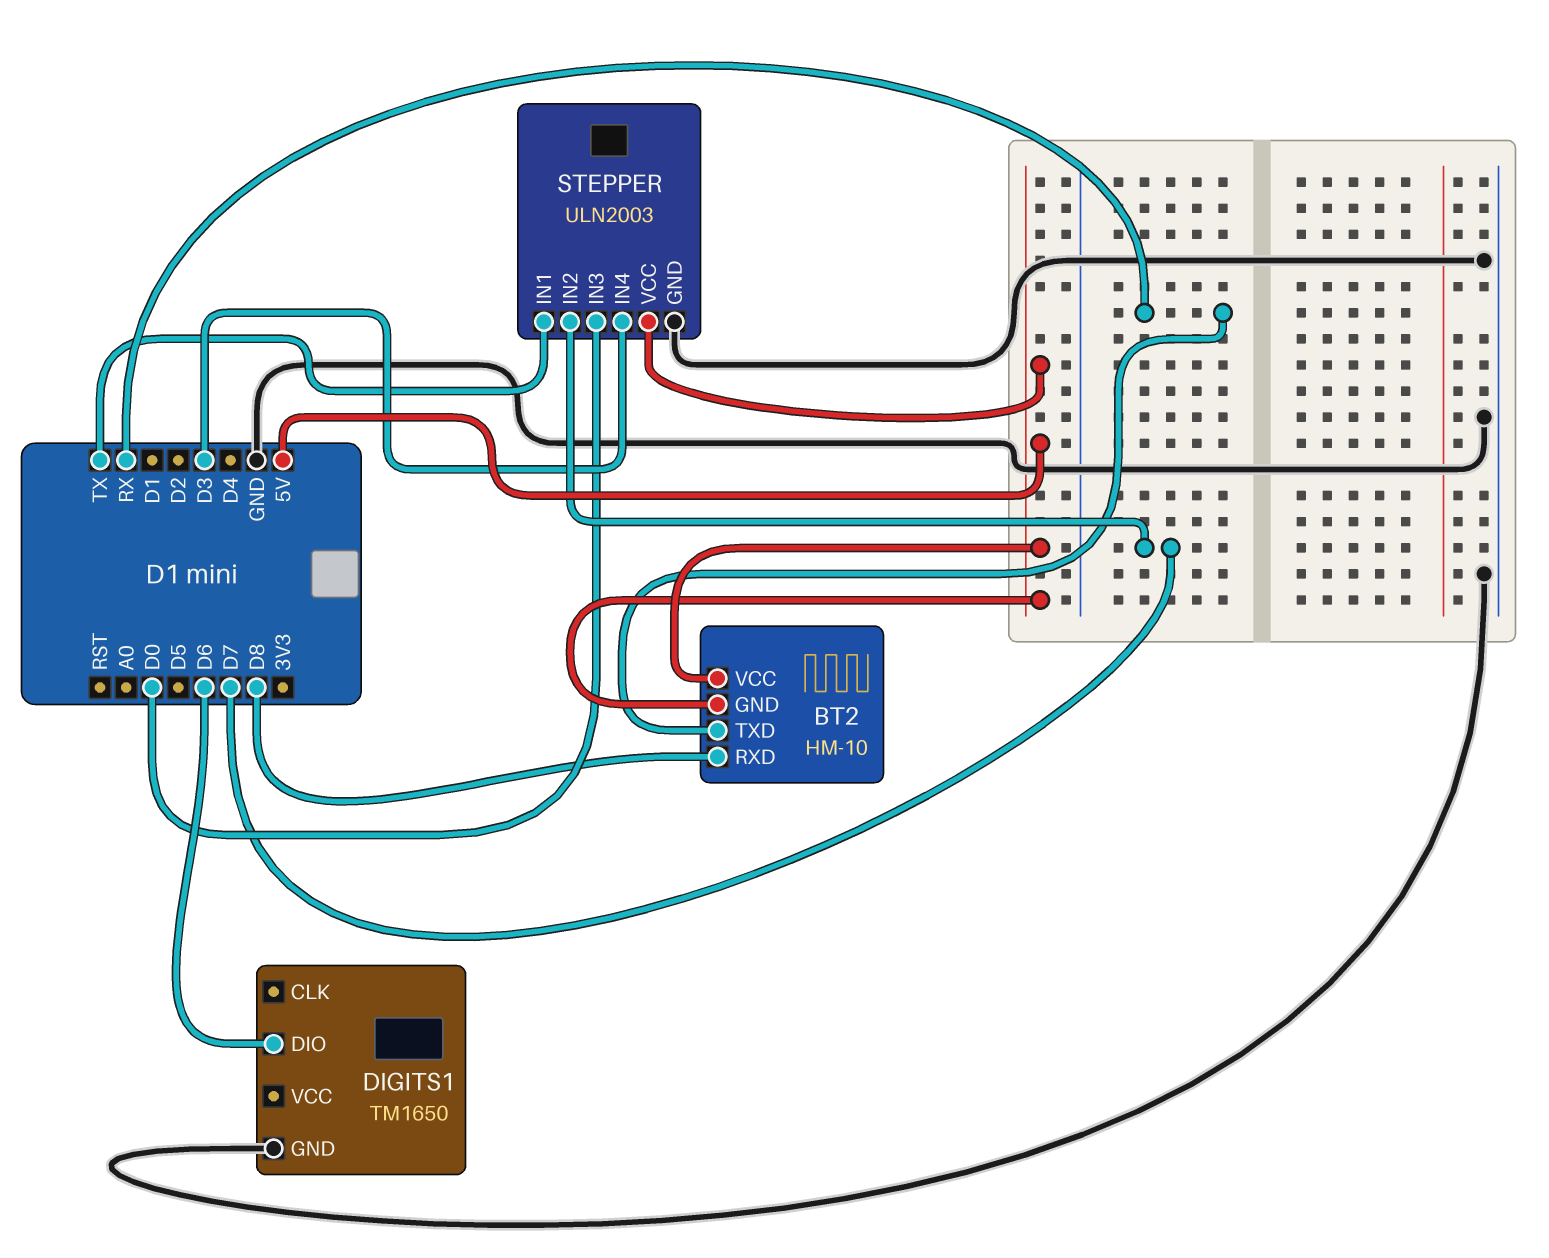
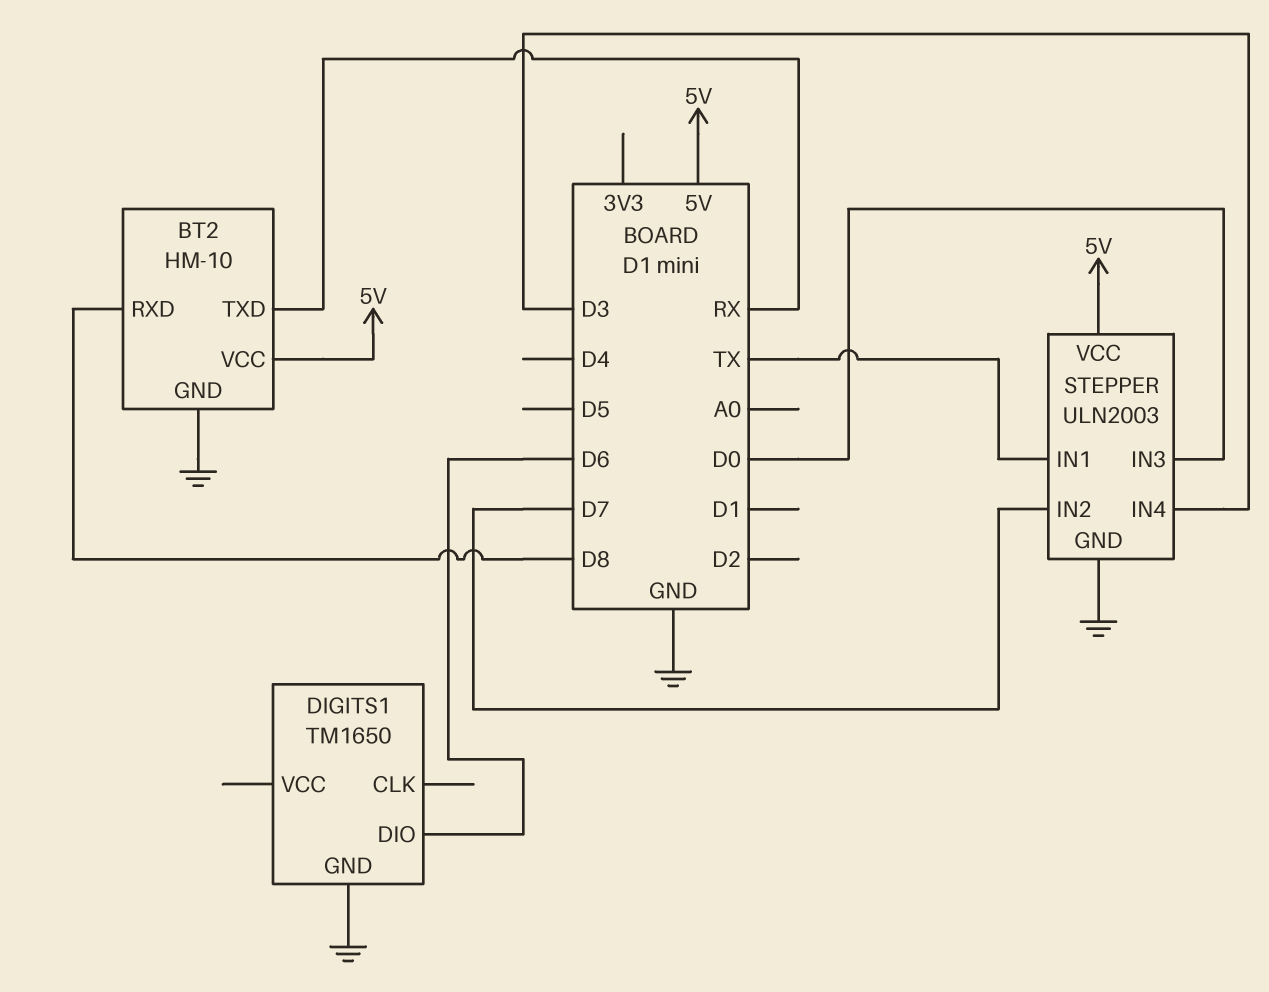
BT2 pin GND: 5V -> GND

